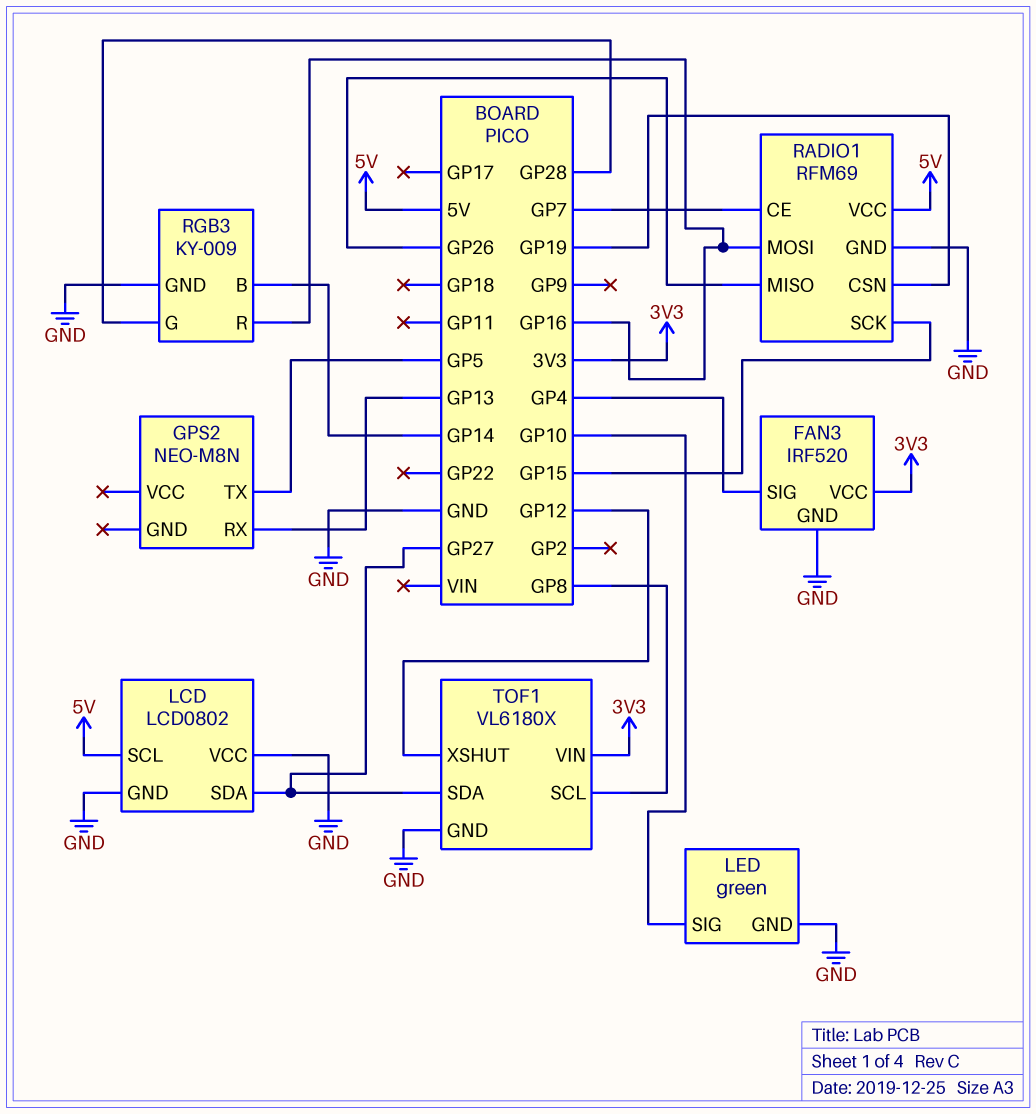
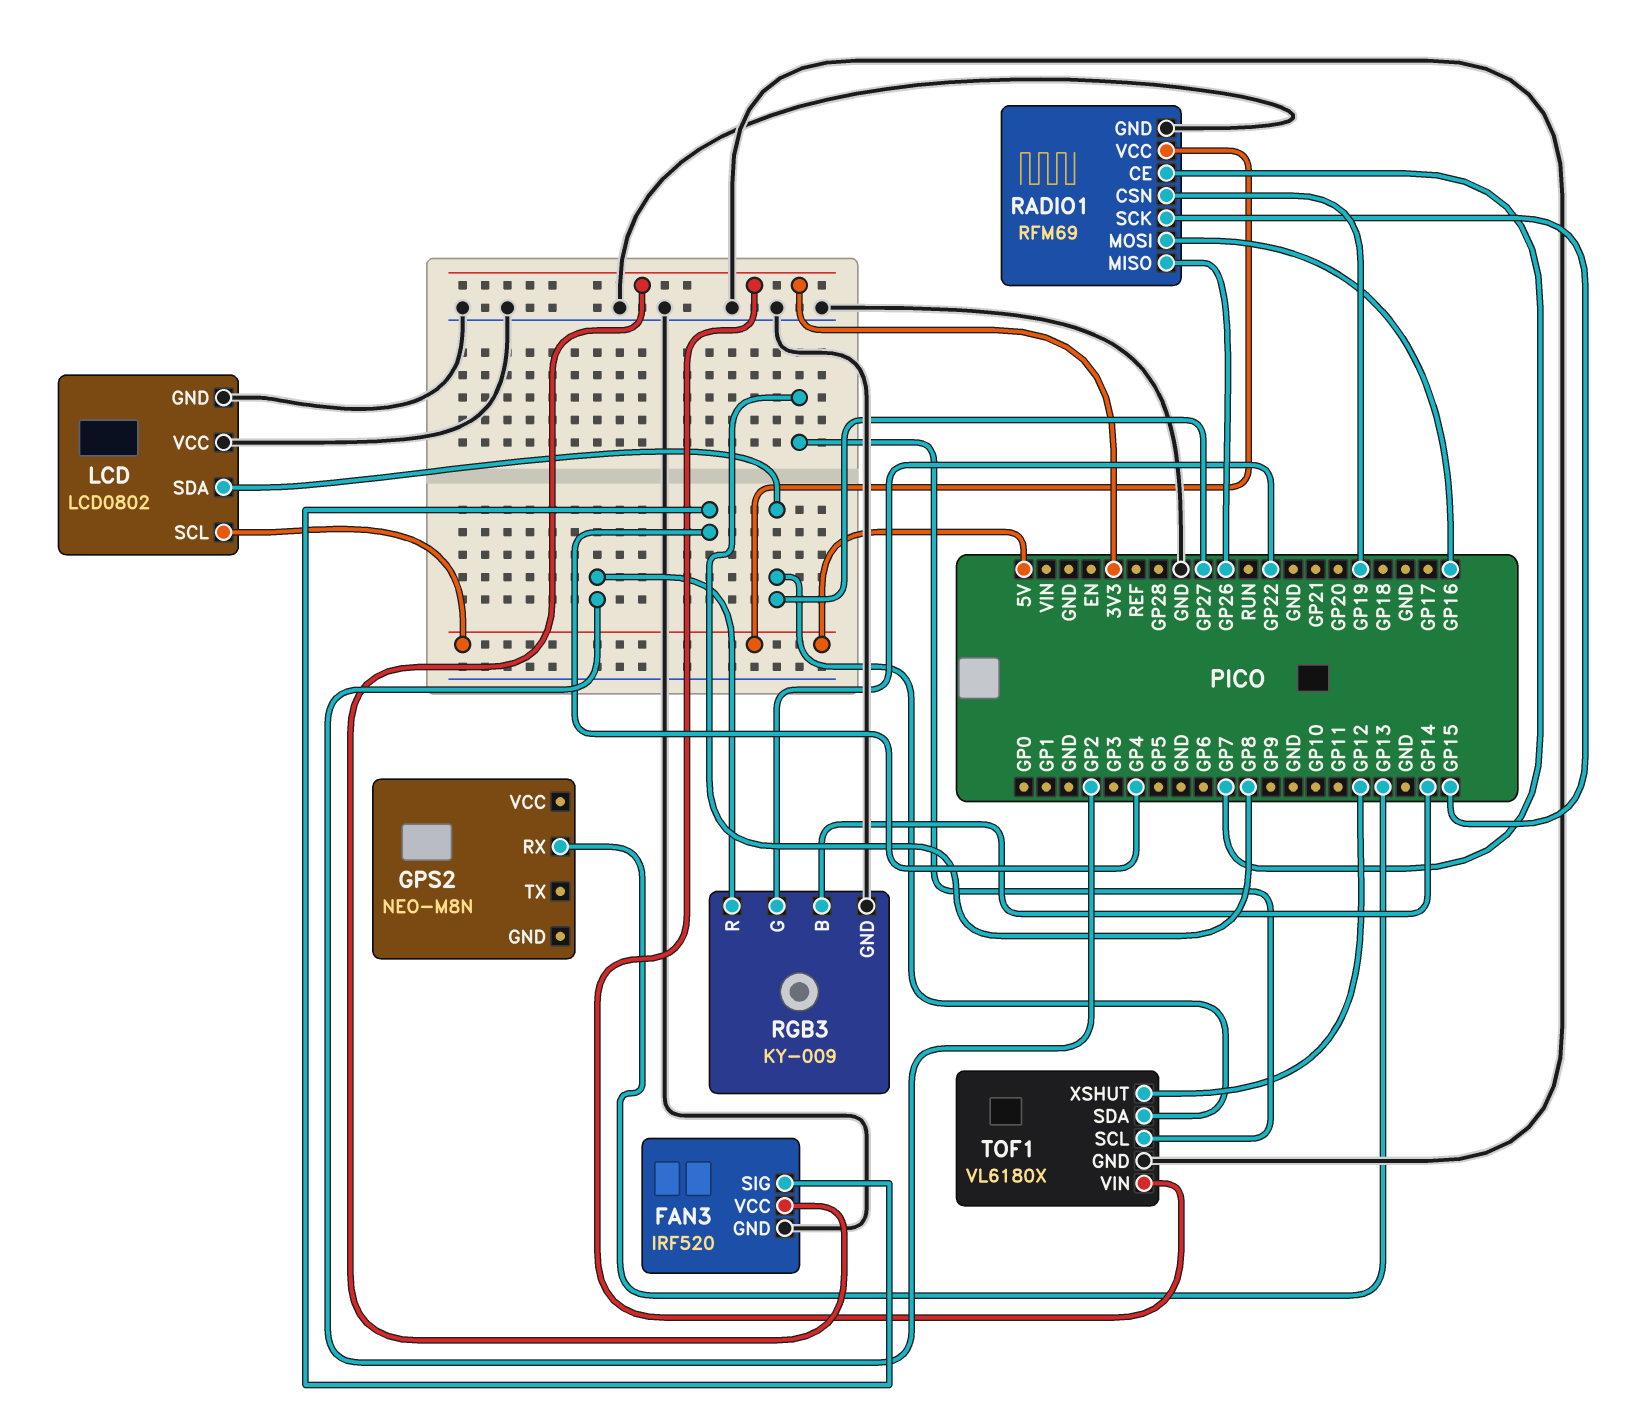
GPS2 pin TX: GP5 -> none
LED: green -> none
LED pin GND: GND -> none
LED pin SIG: GP10 -> none
RGB3 pin G: GP28 -> GP22
RGB3 pin R: GP16 -> GP2

